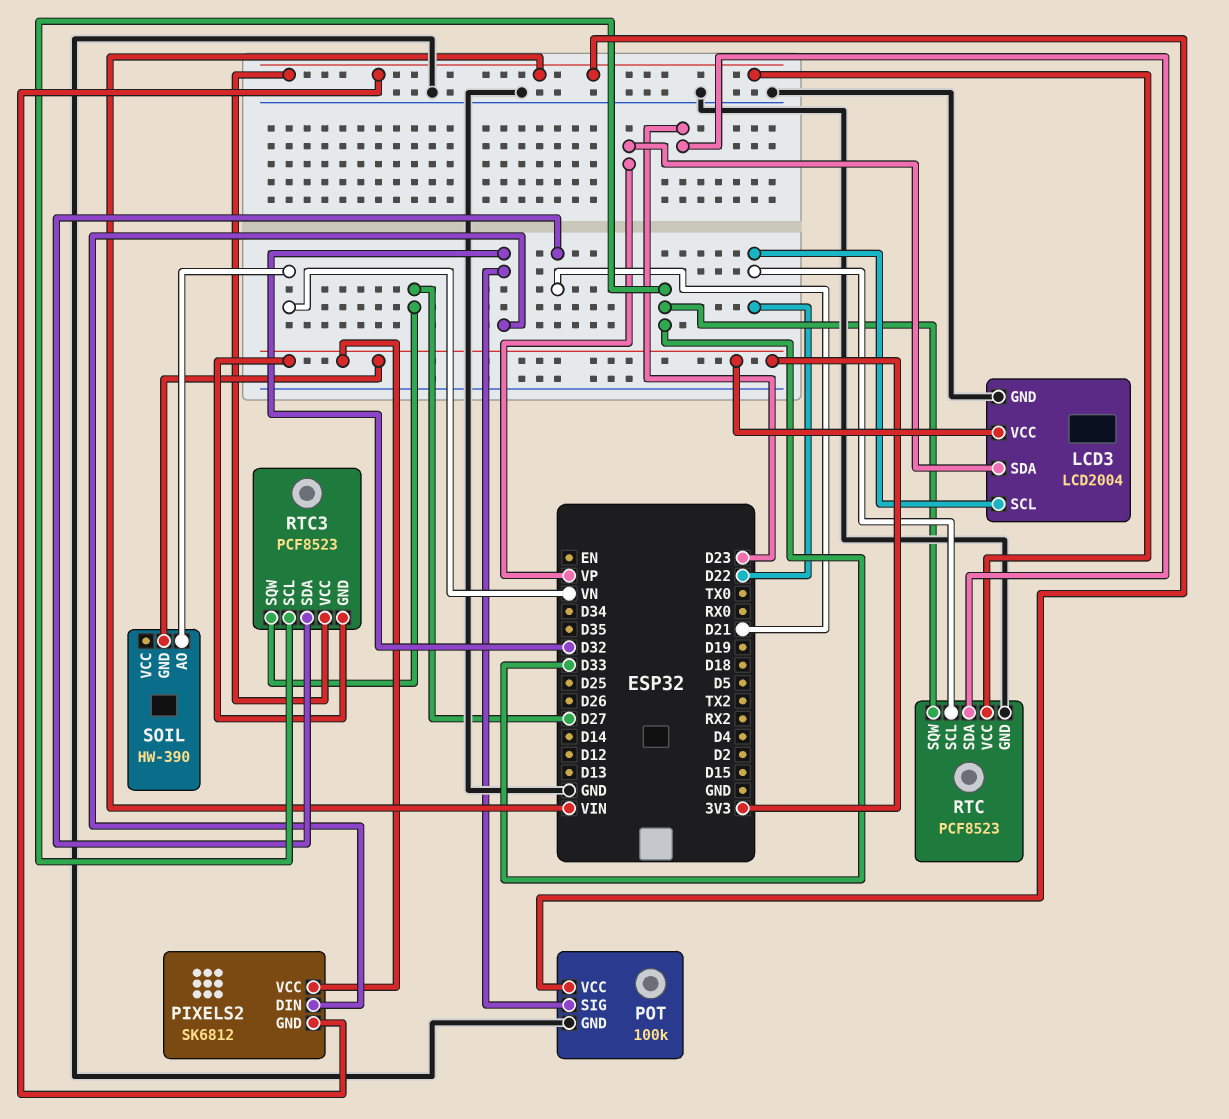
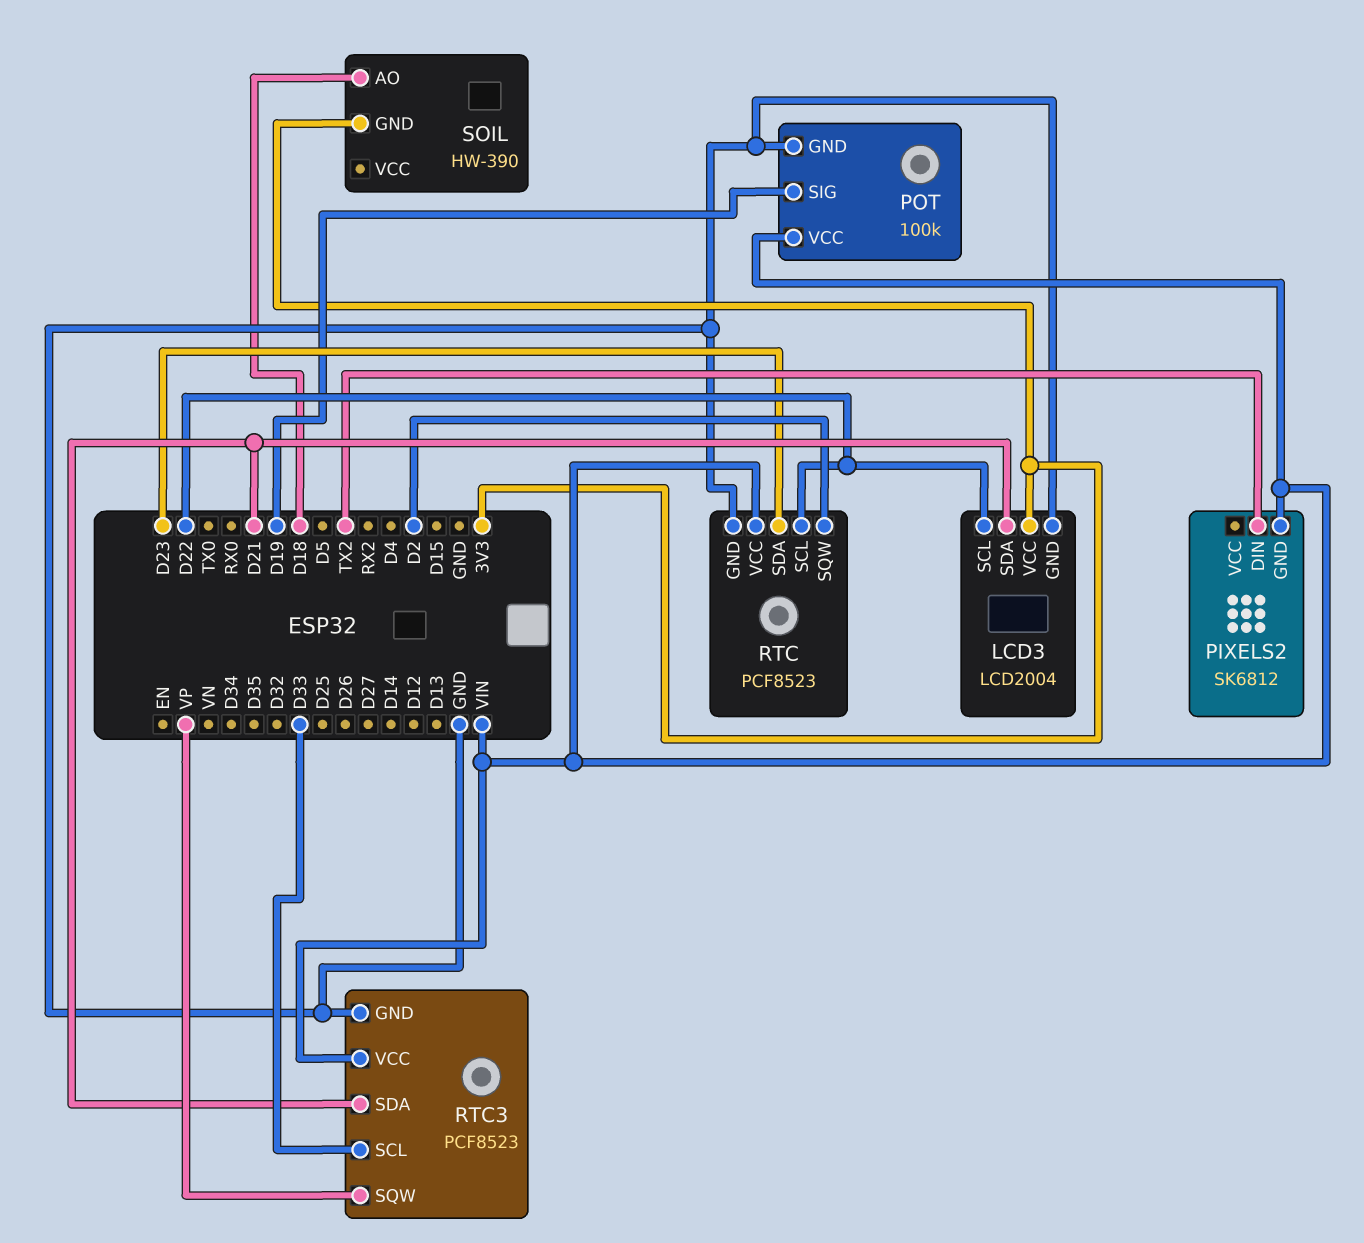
LCD3 pin SDA: VP -> D21
PIXELS2 pin DIN: D32 -> TX2
PIXELS2 pin VCC: 3V3 -> none
POT pin SIG: D32 -> D19
RTC pin SQW: D33 -> D2
RTC3 pin GND: 3V3 -> GND
RTC3 pin SQW: D27 -> VP
SOIL pin AO: VN -> D18

